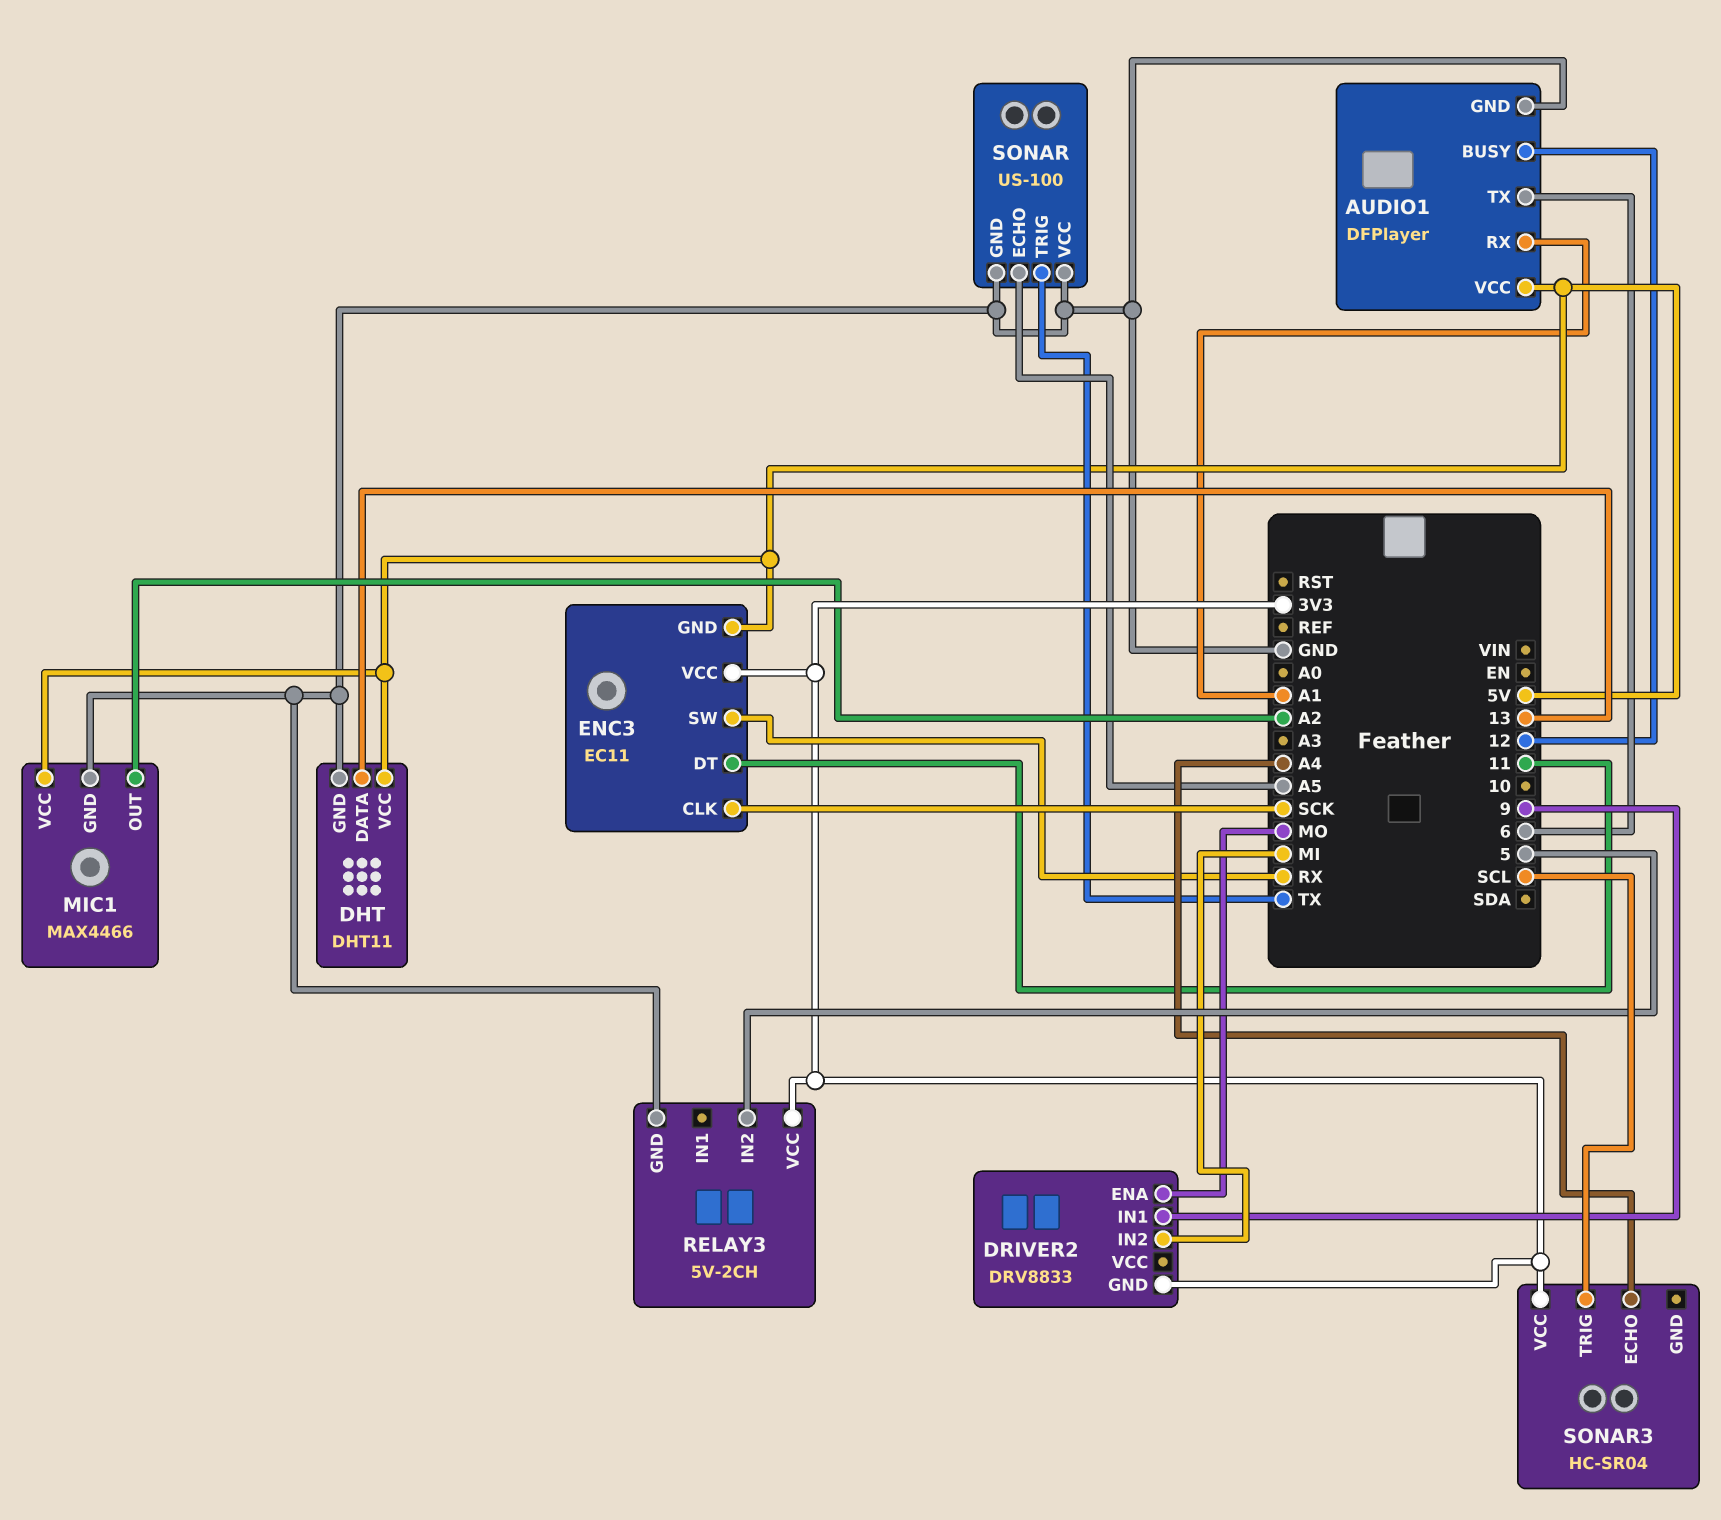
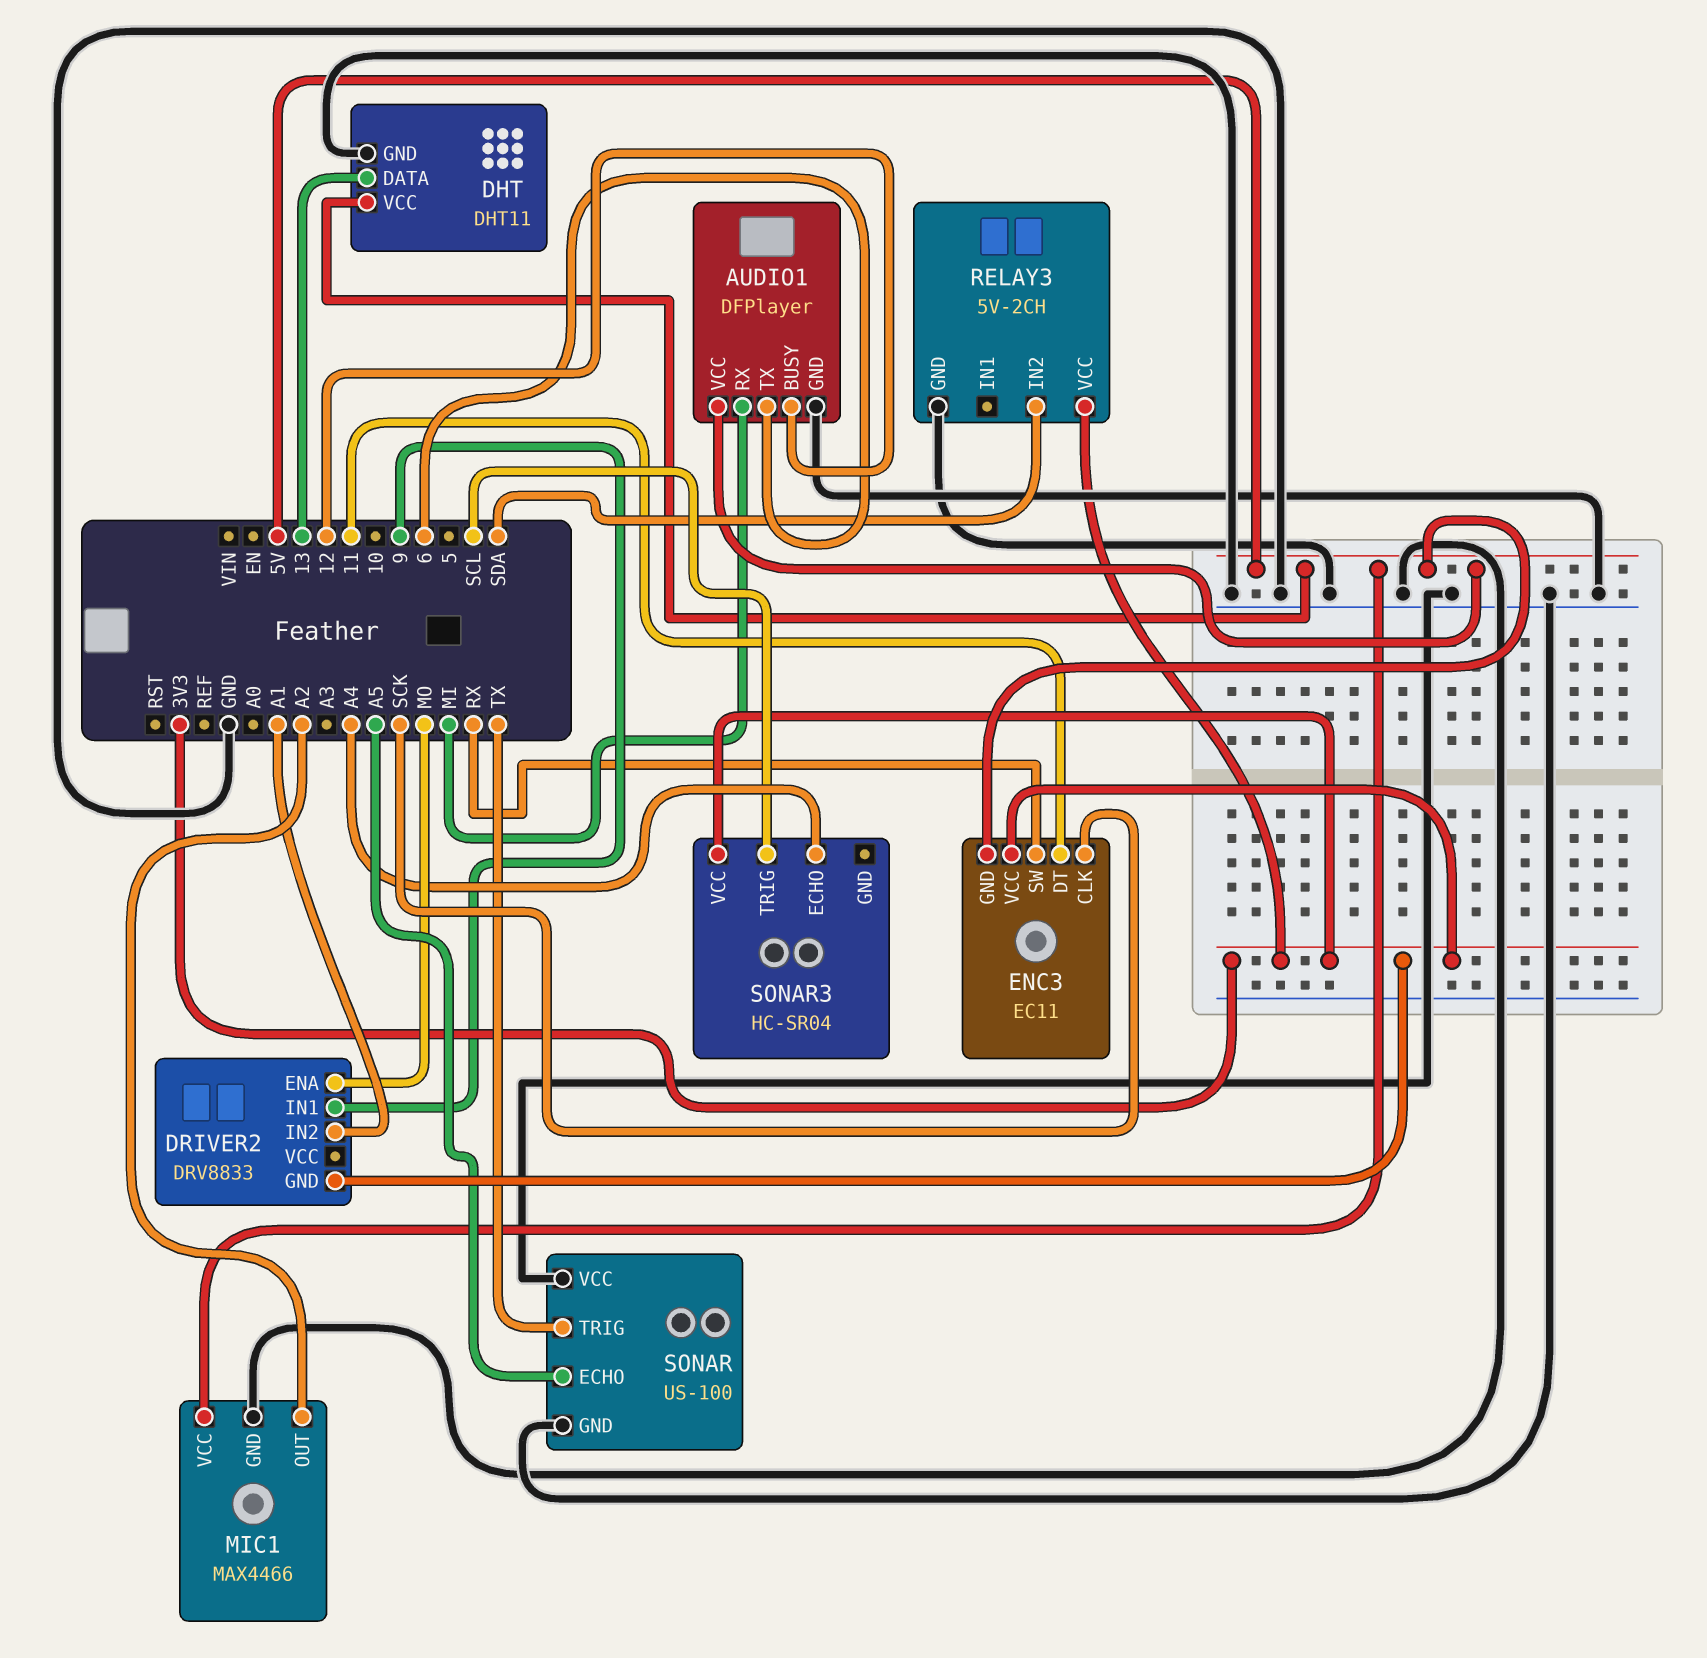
AUDIO1 pin RX: A1 -> MI
DRIVER2 pin IN2: MI -> A1
RELAY3 pin IN2: 5 -> SDA

